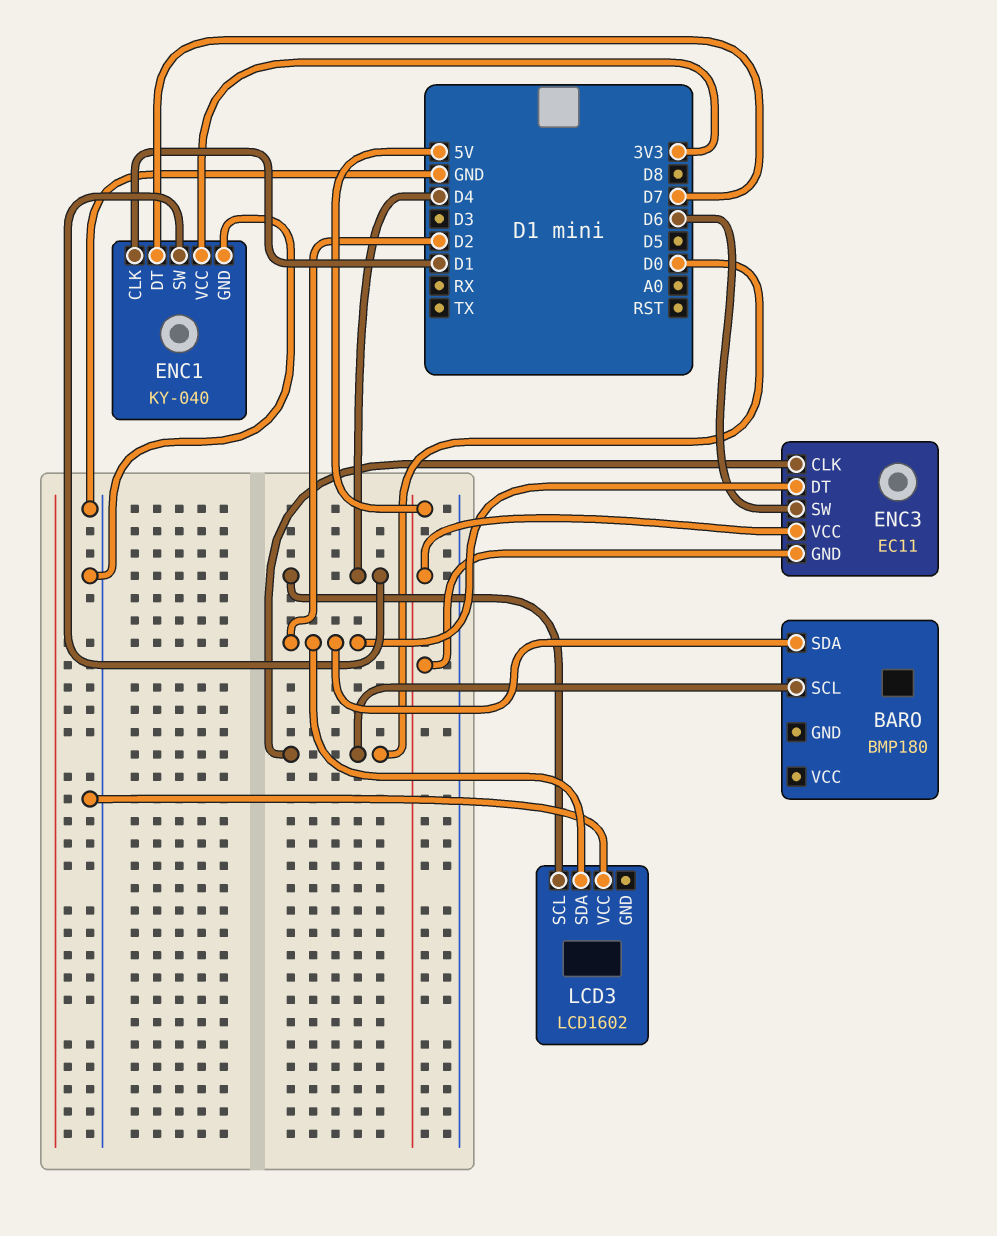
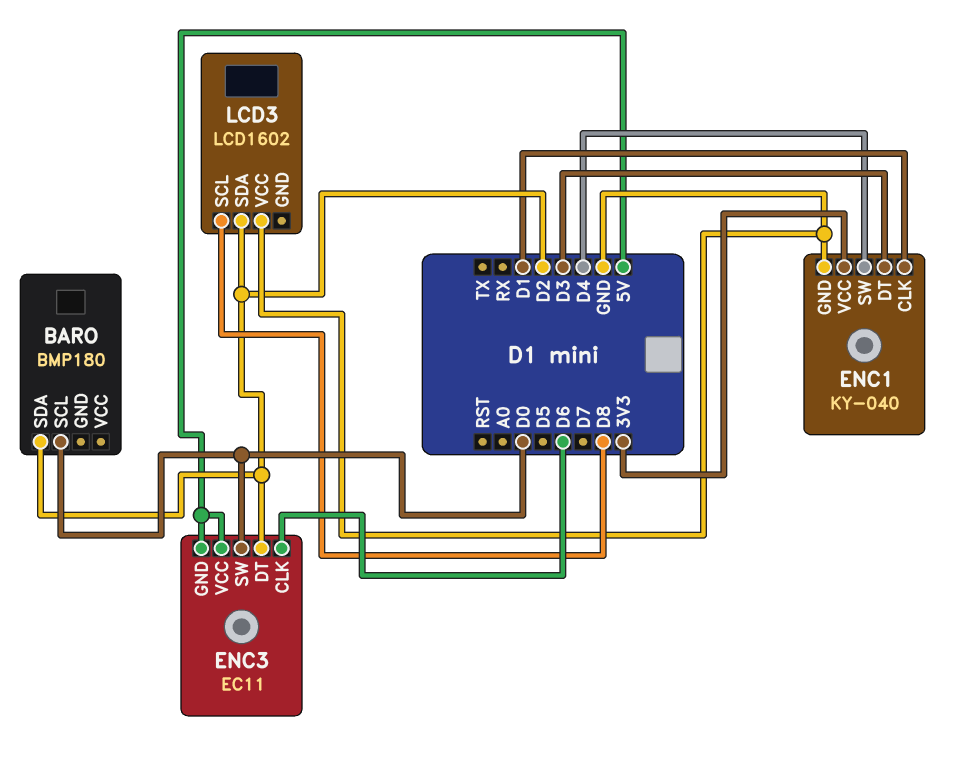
ENC1 pin DT: D7 -> D3
ENC3 pin CLK: D0 -> D6
ENC3 pin SW: D6 -> D0
LCD3 pin SCL: D4 -> D8

